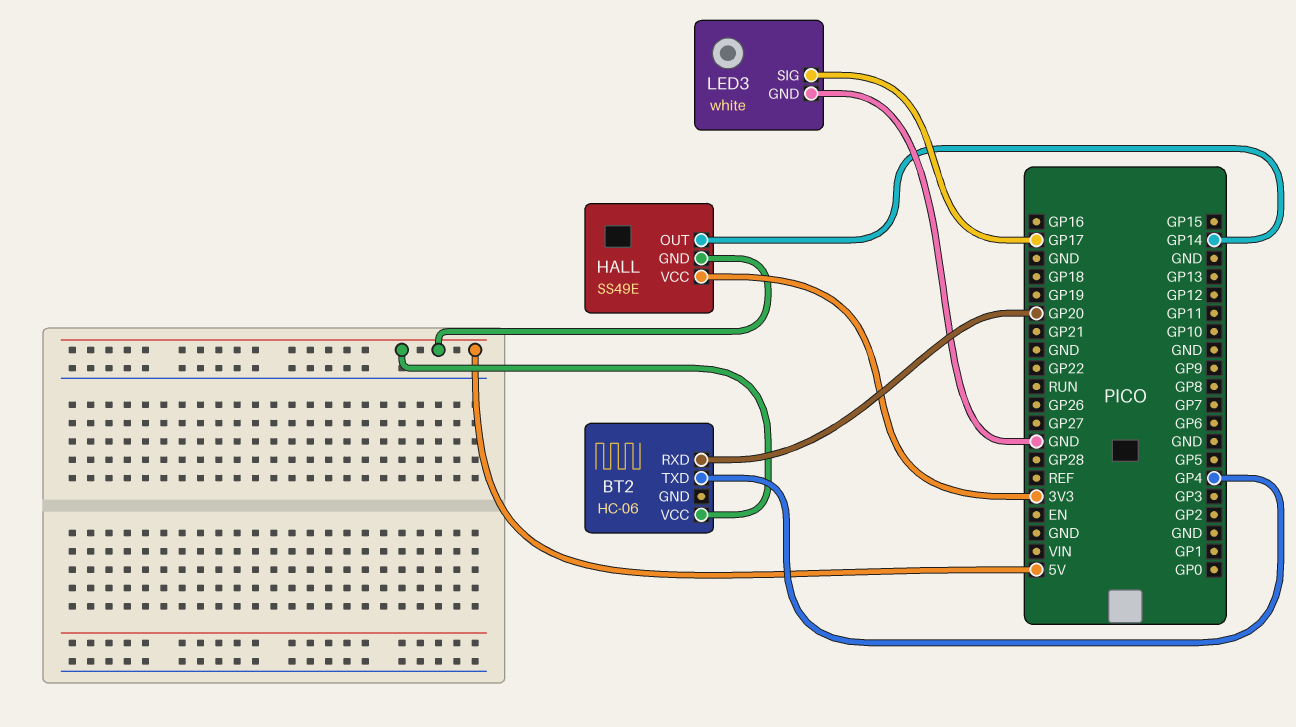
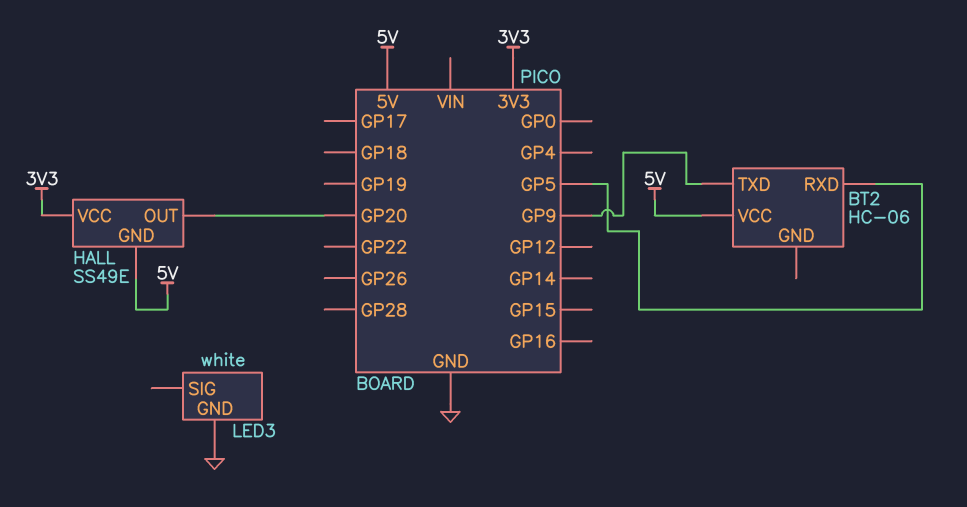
BT2 pin RXD: GP20 -> GP5
BT2 pin TXD: GP4 -> GP9
HALL pin OUT: GP14 -> GP20
LED3 pin SIG: GP17 -> none

